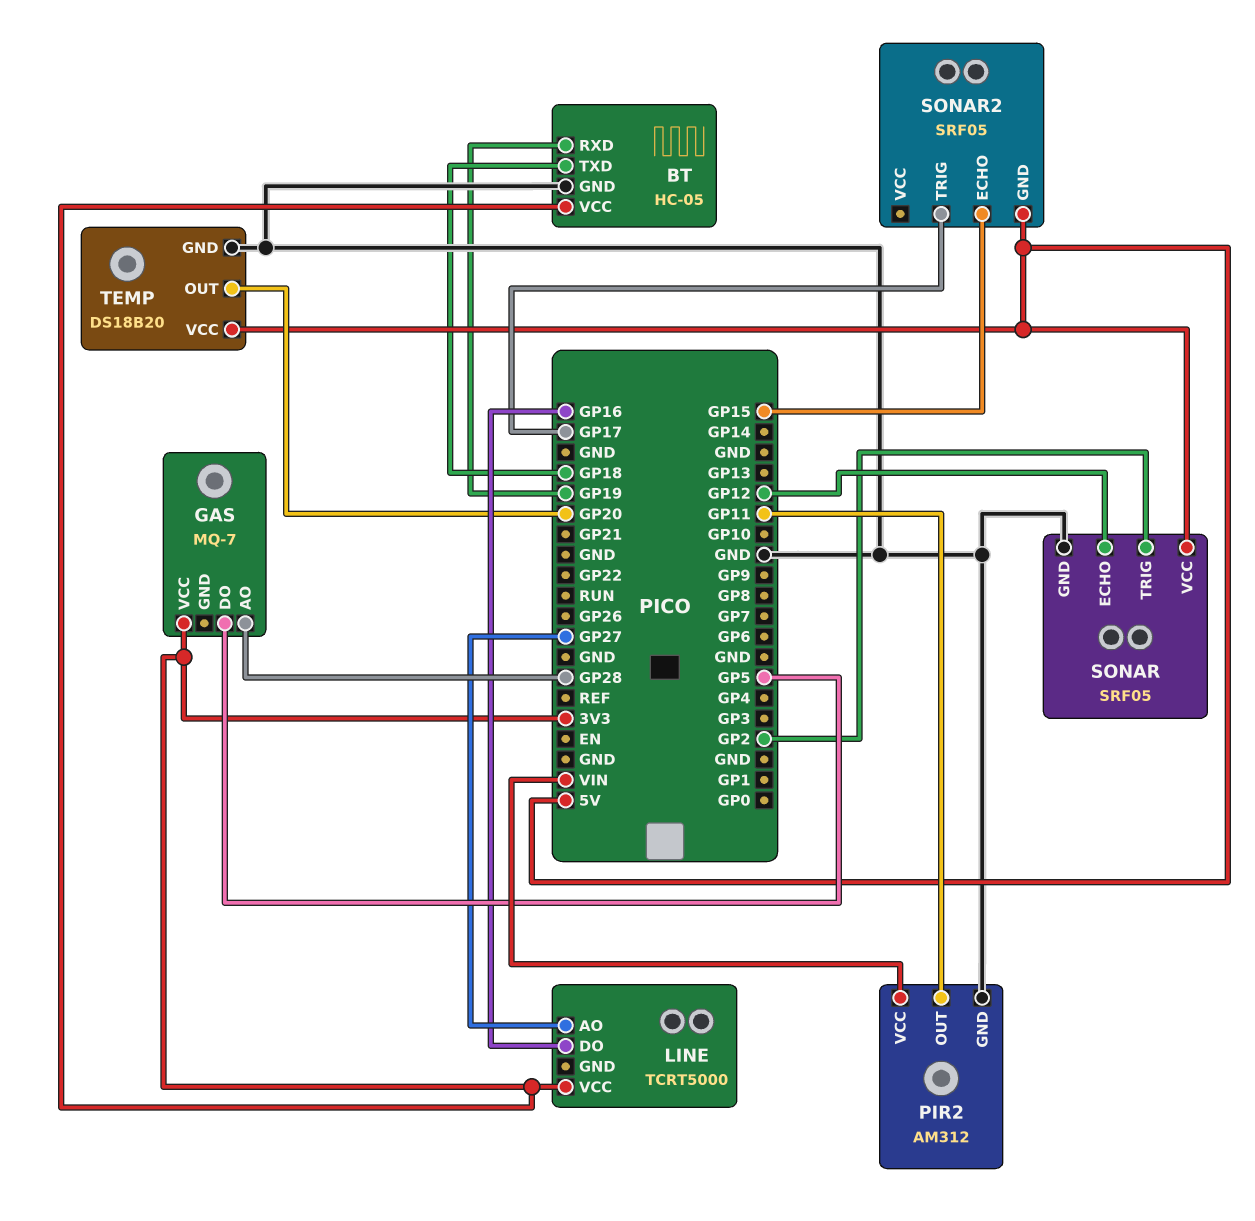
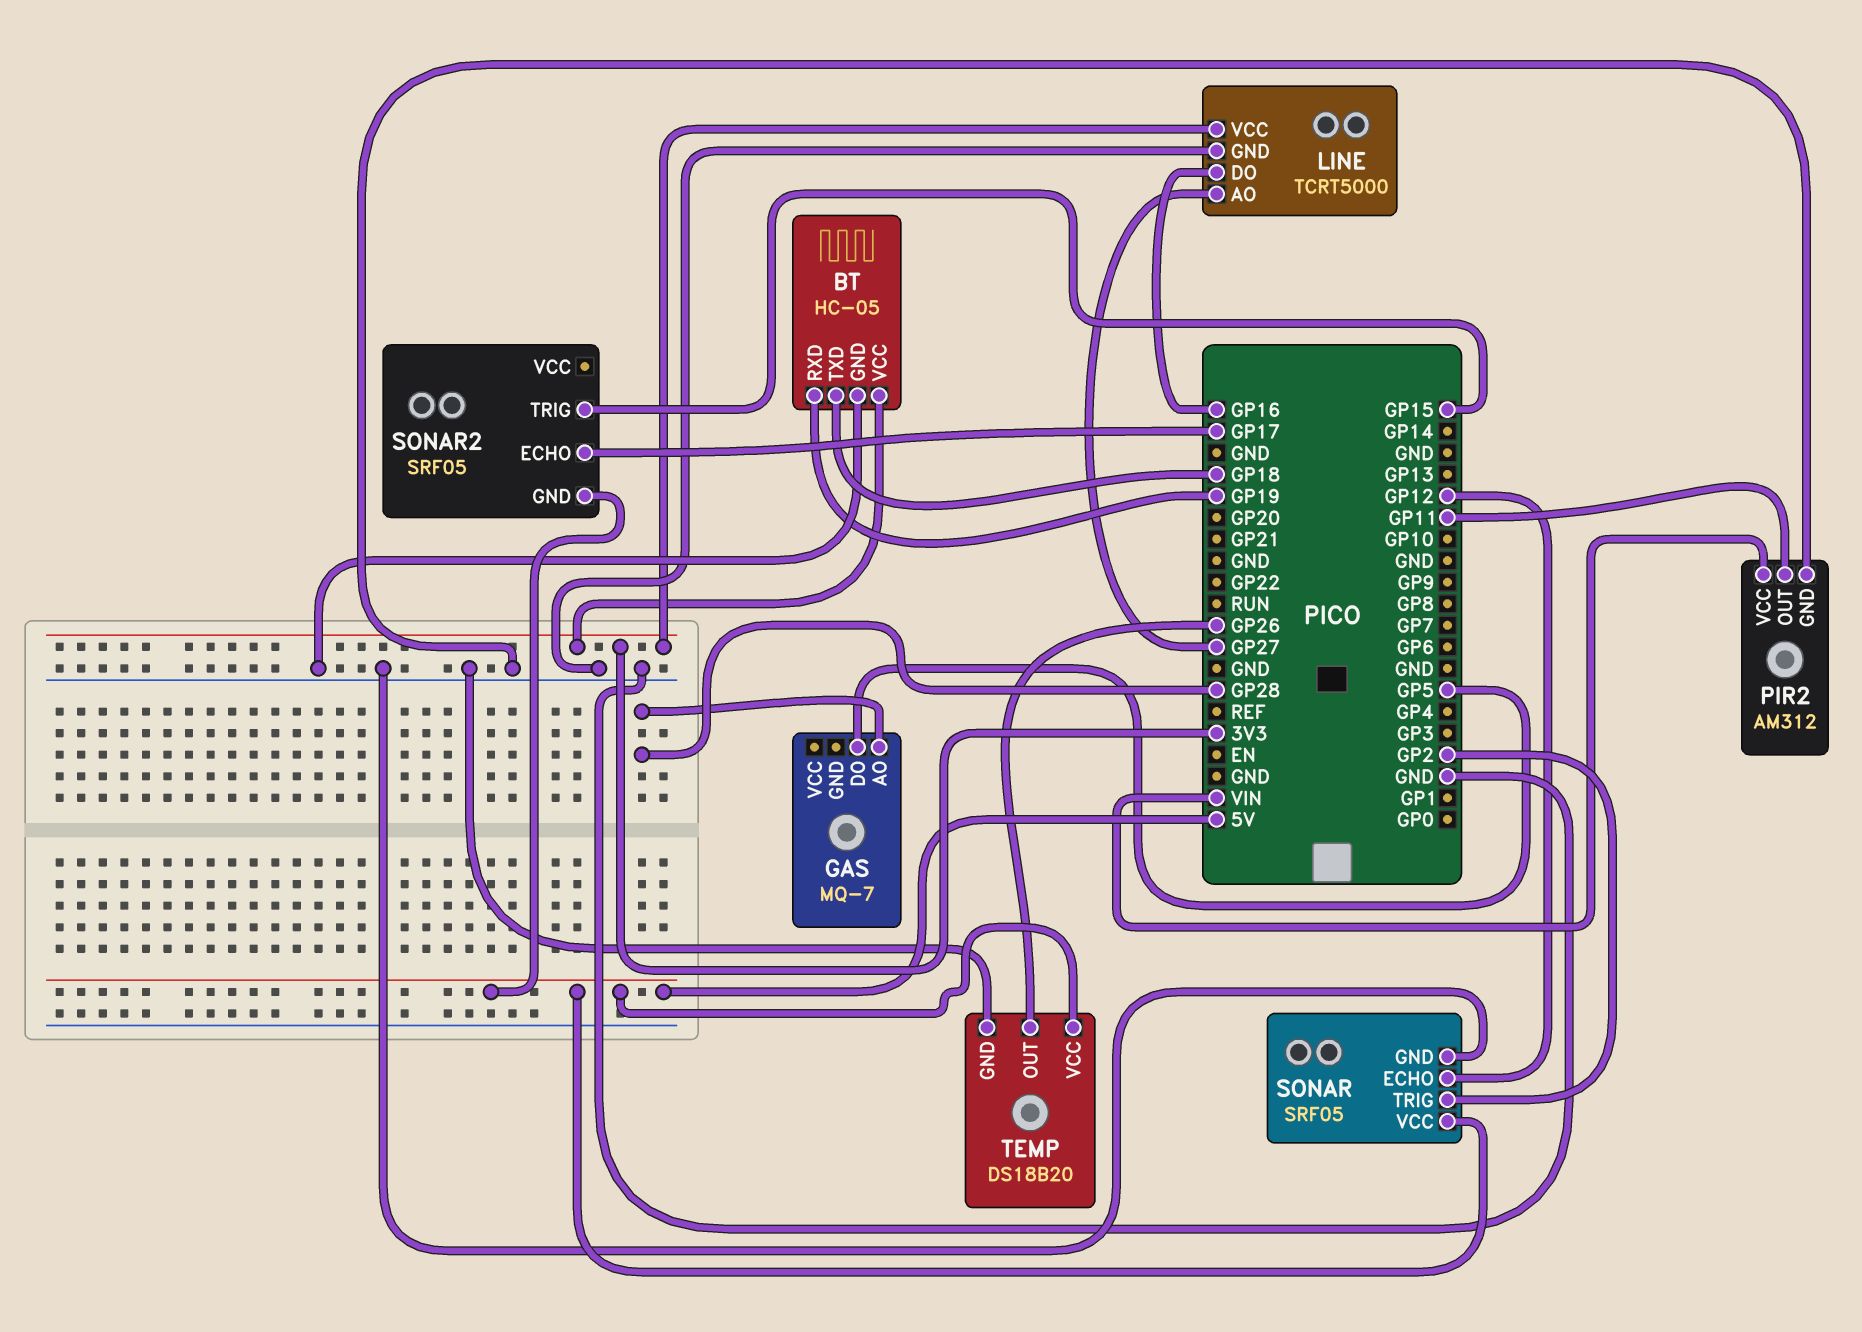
GAS pin VCC: 3V3 -> none
LINE pin GND: none -> GND
SONAR2 pin ECHO: GP15 -> GP17
SONAR2 pin TRIG: GP17 -> GP15
TEMP pin OUT: GP20 -> GP26

